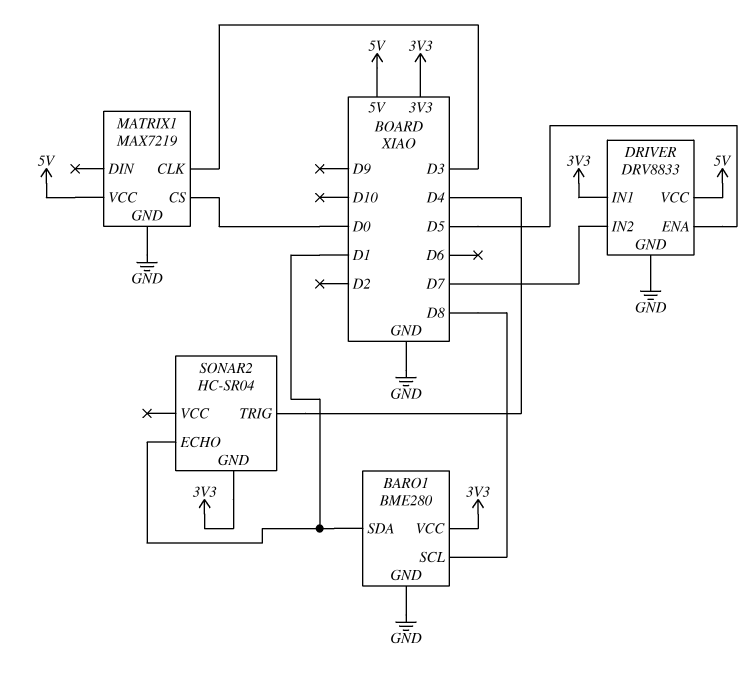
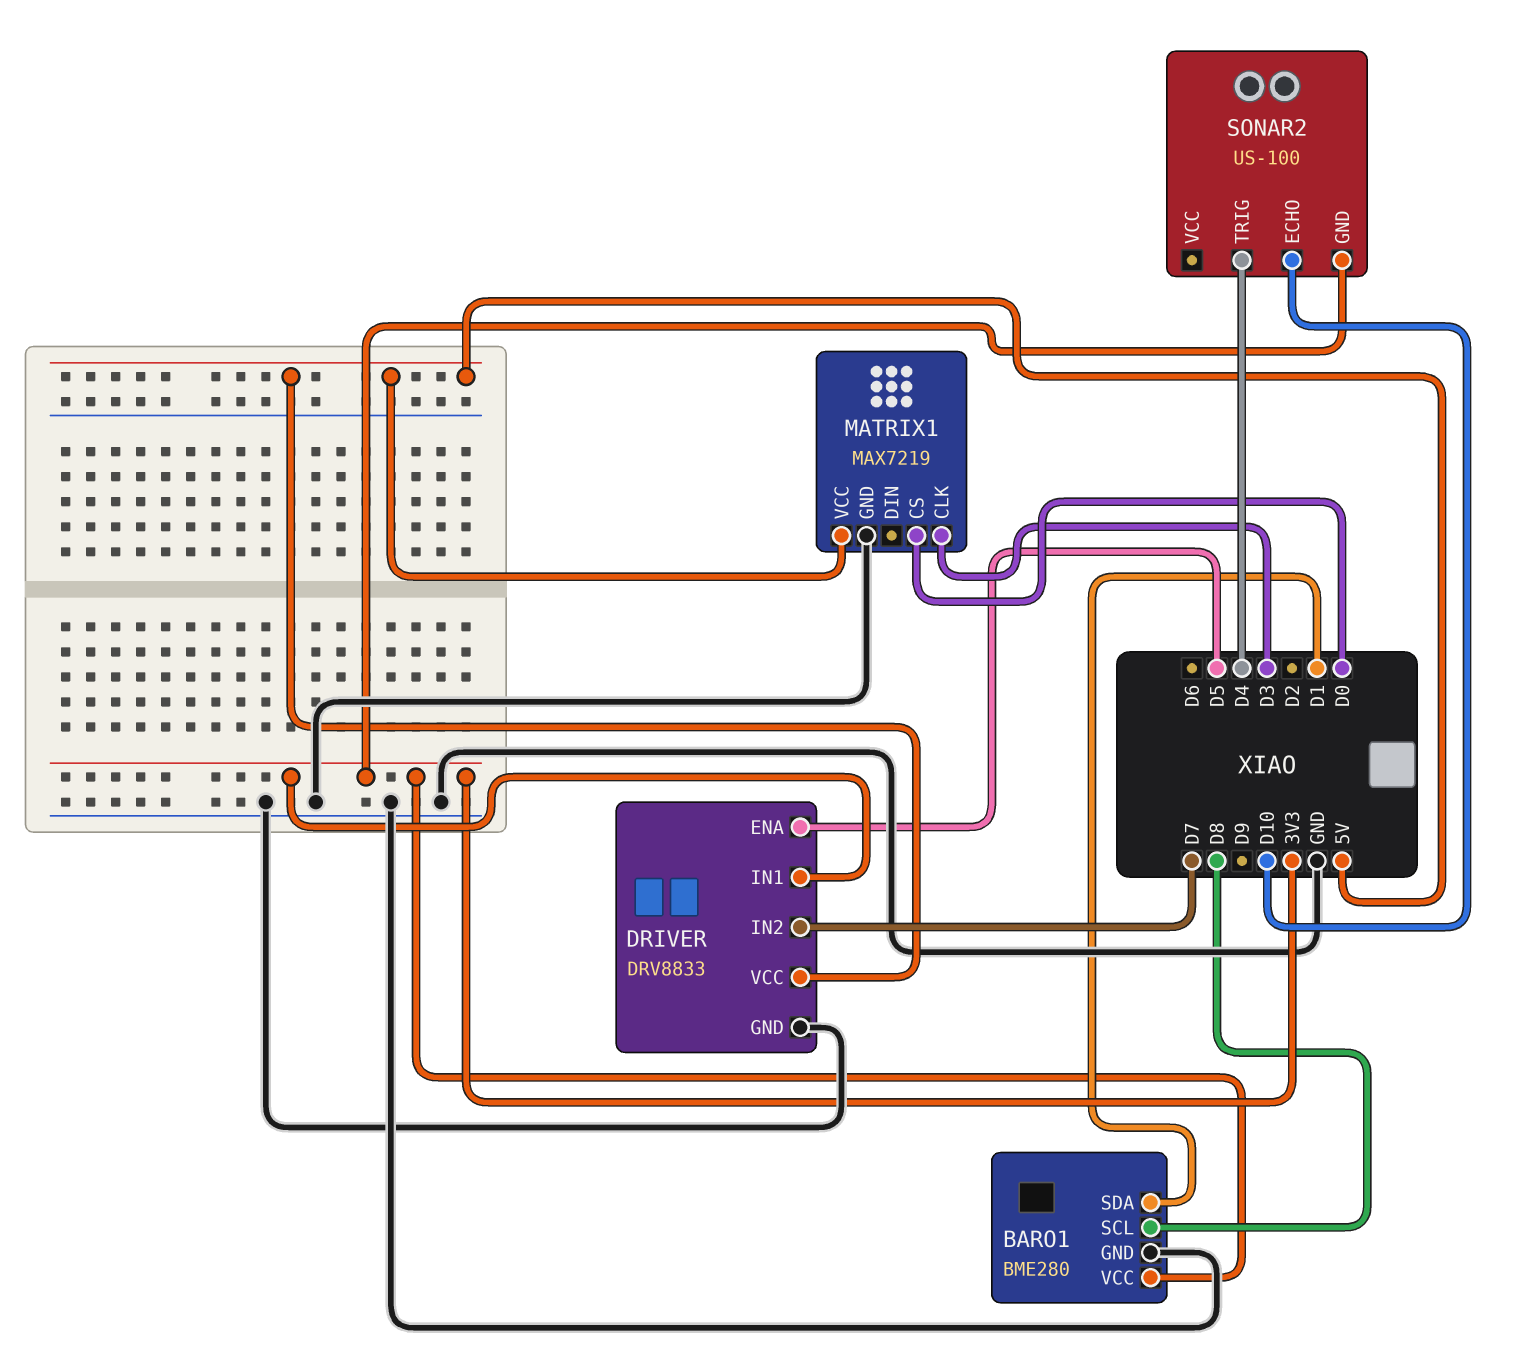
SONAR2: HC-SR04 -> US-100
SONAR2 pin ECHO: D1 -> D10

